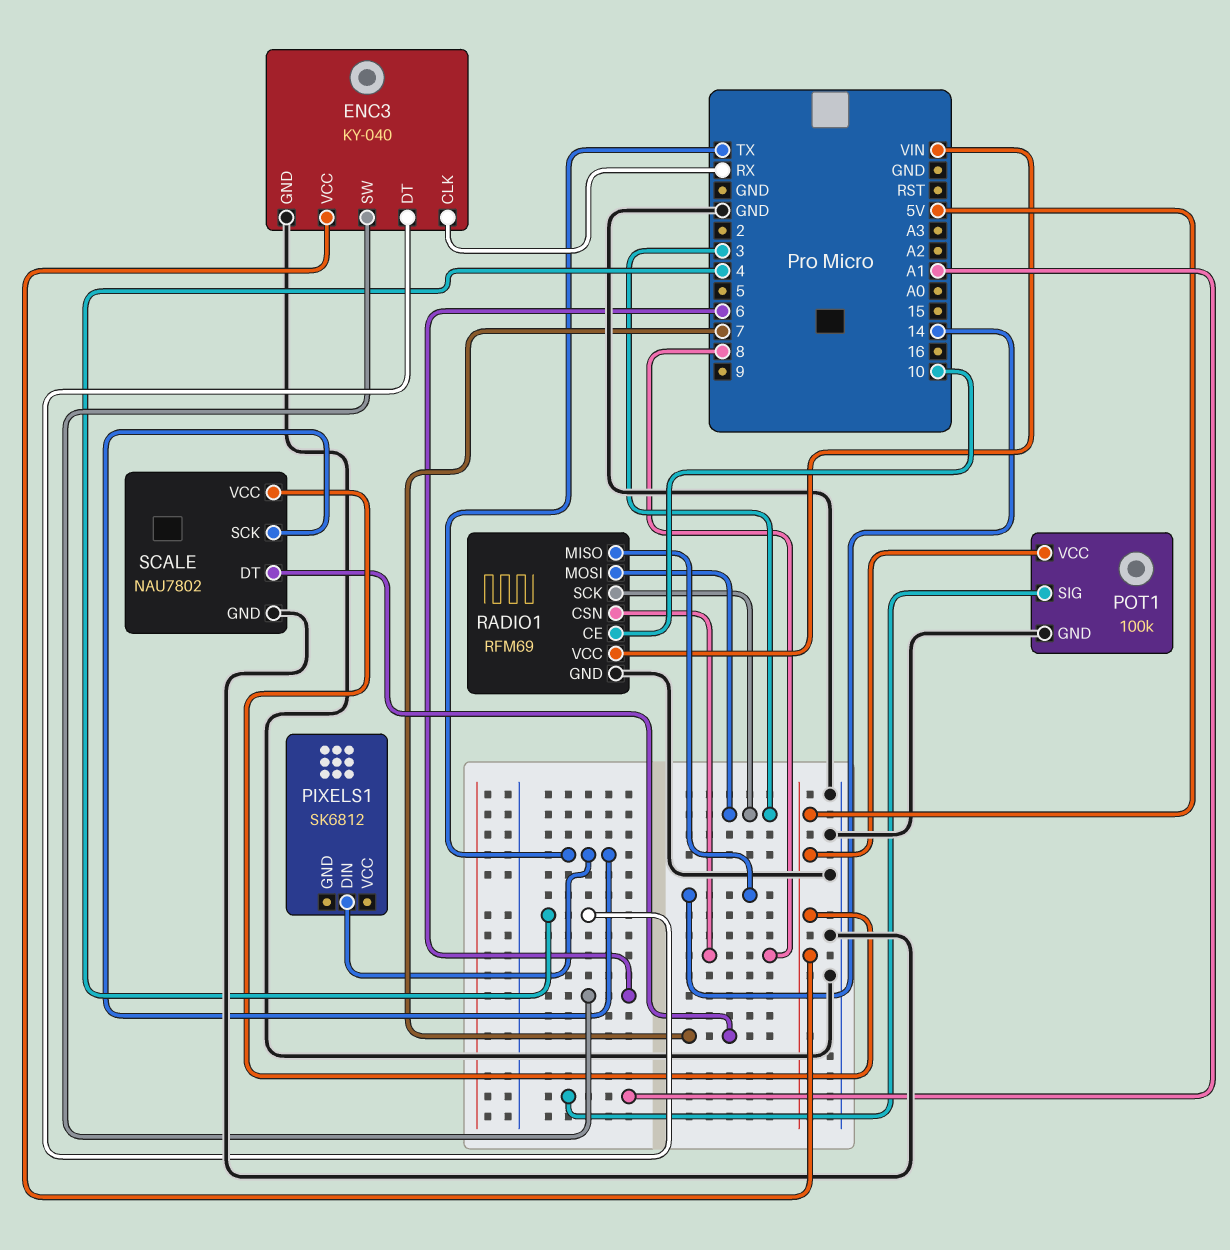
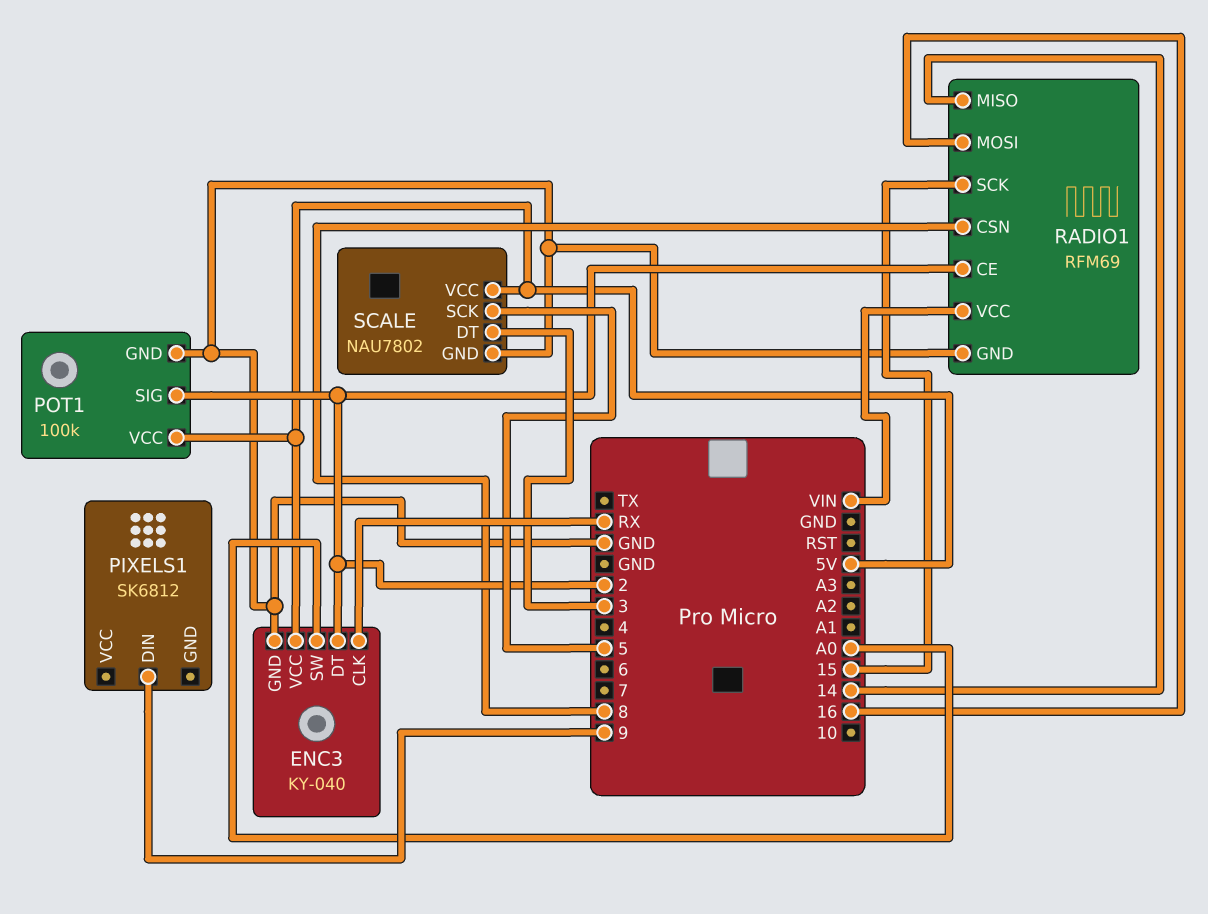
ENC3 pin DT: 4 -> 2
ENC3 pin SW: 6 -> A0
PIXELS1 pin DIN: TX -> 9
POT1 pin SIG: A1 -> 2
RADIO1 pin CE: 10 -> 2
RADIO1 pin MOSI: 3 -> 16
RADIO1 pin SCK: 3 -> 15
SCALE pin DT: 7 -> 3
SCALE pin SCK: TX -> 5

